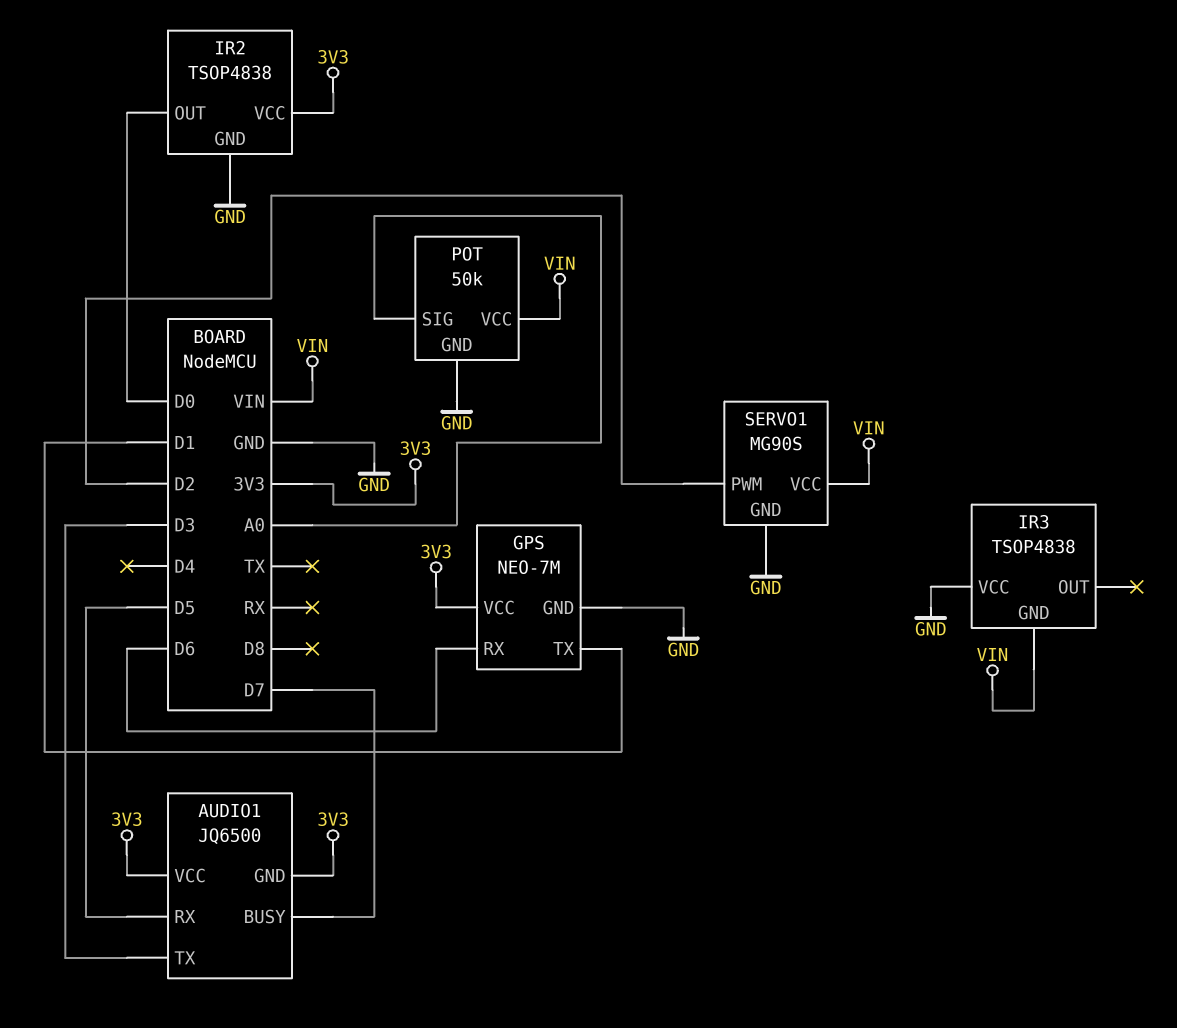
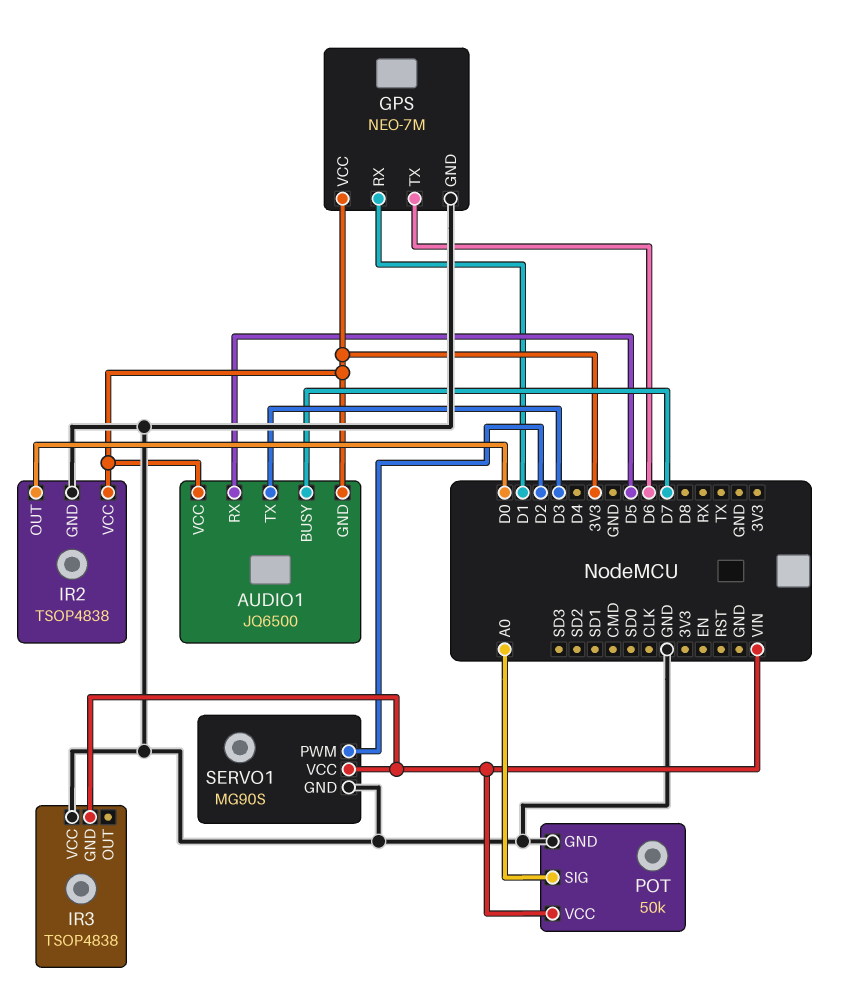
GPS pin RX: D6 -> D1
GPS pin TX: D1 -> D6

